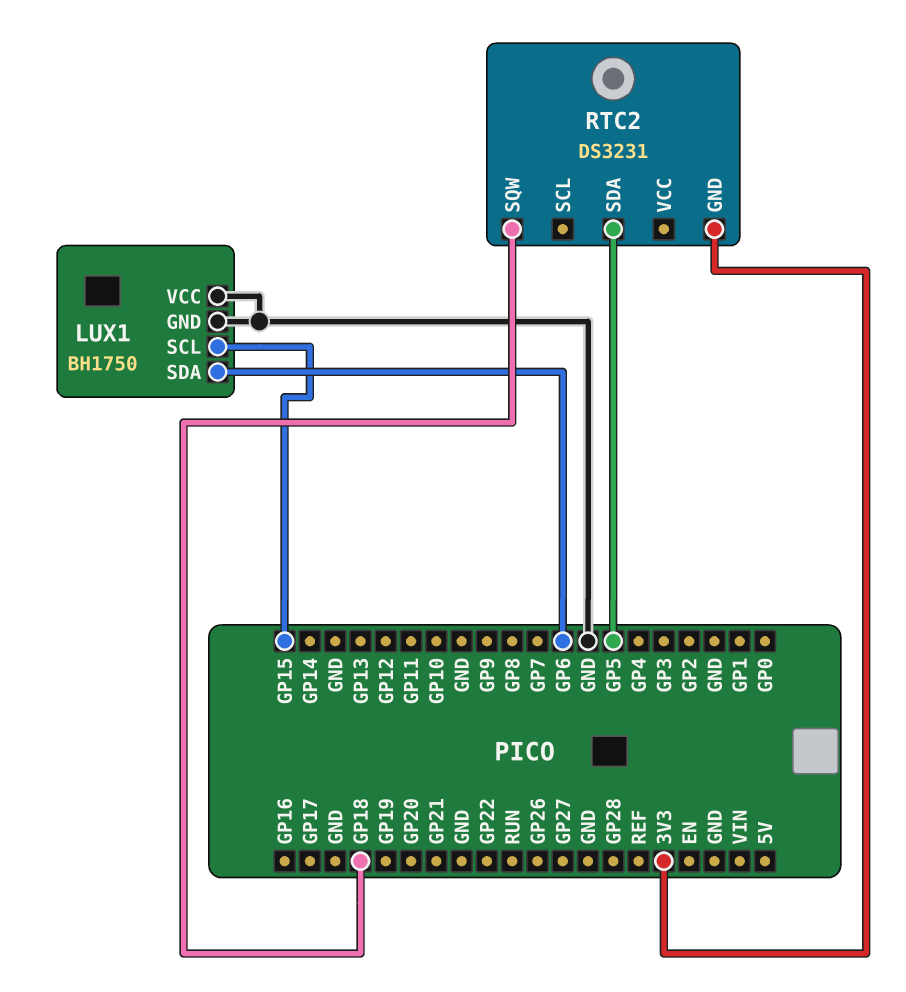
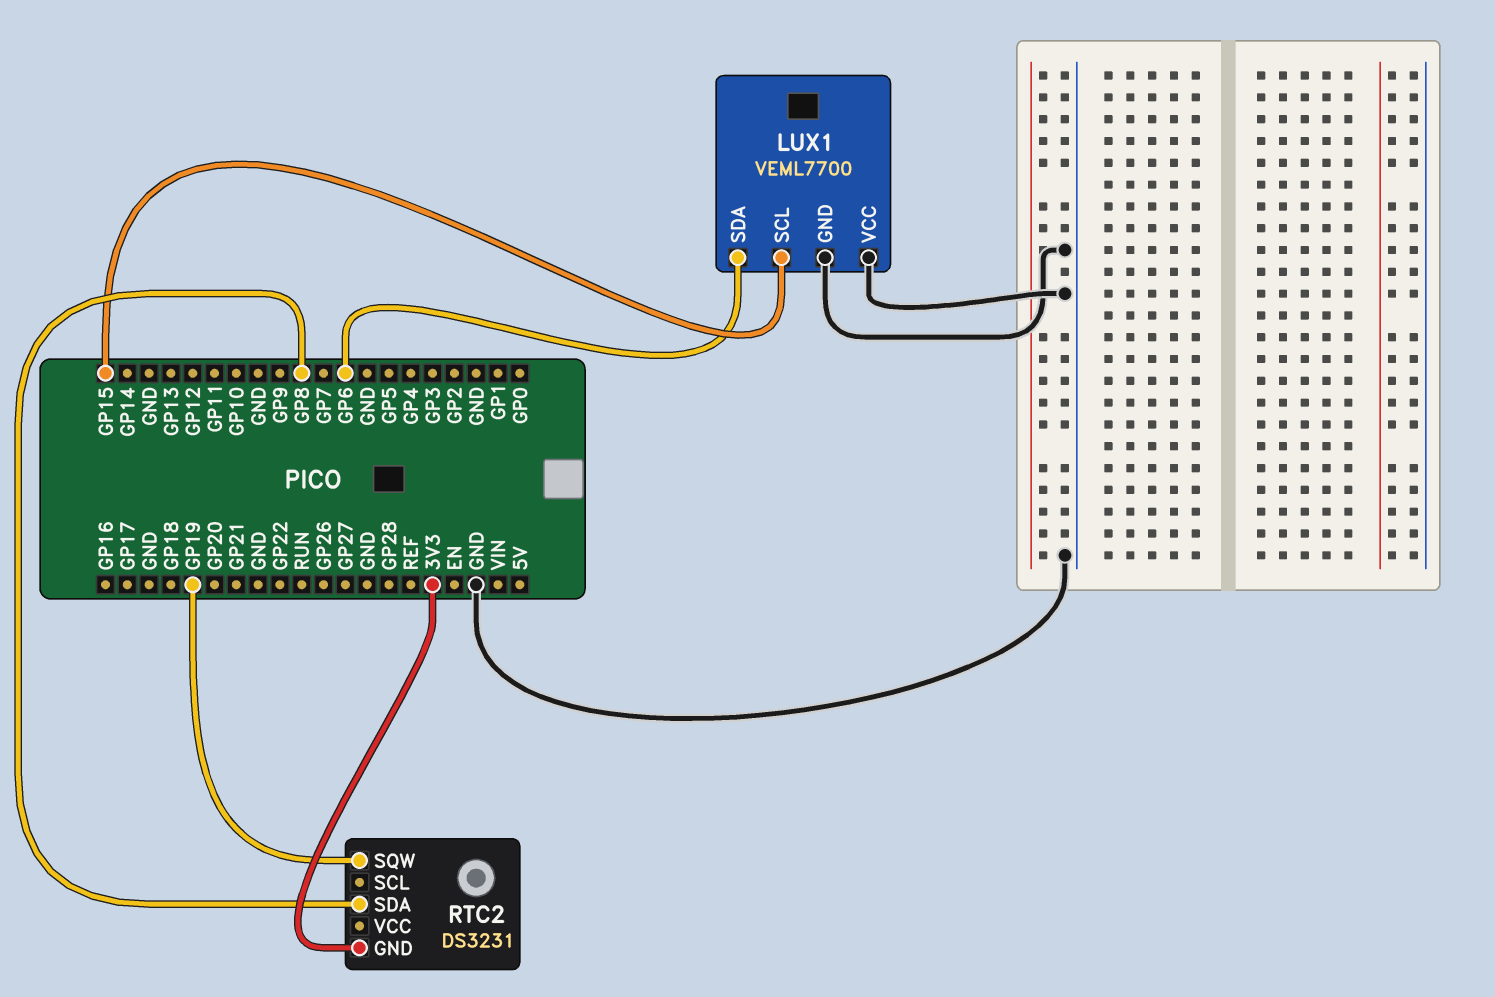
LUX1: BH1750 -> VEML7700
RTC2 pin SDA: GP5 -> GP8
RTC2 pin SQW: GP18 -> GP19

